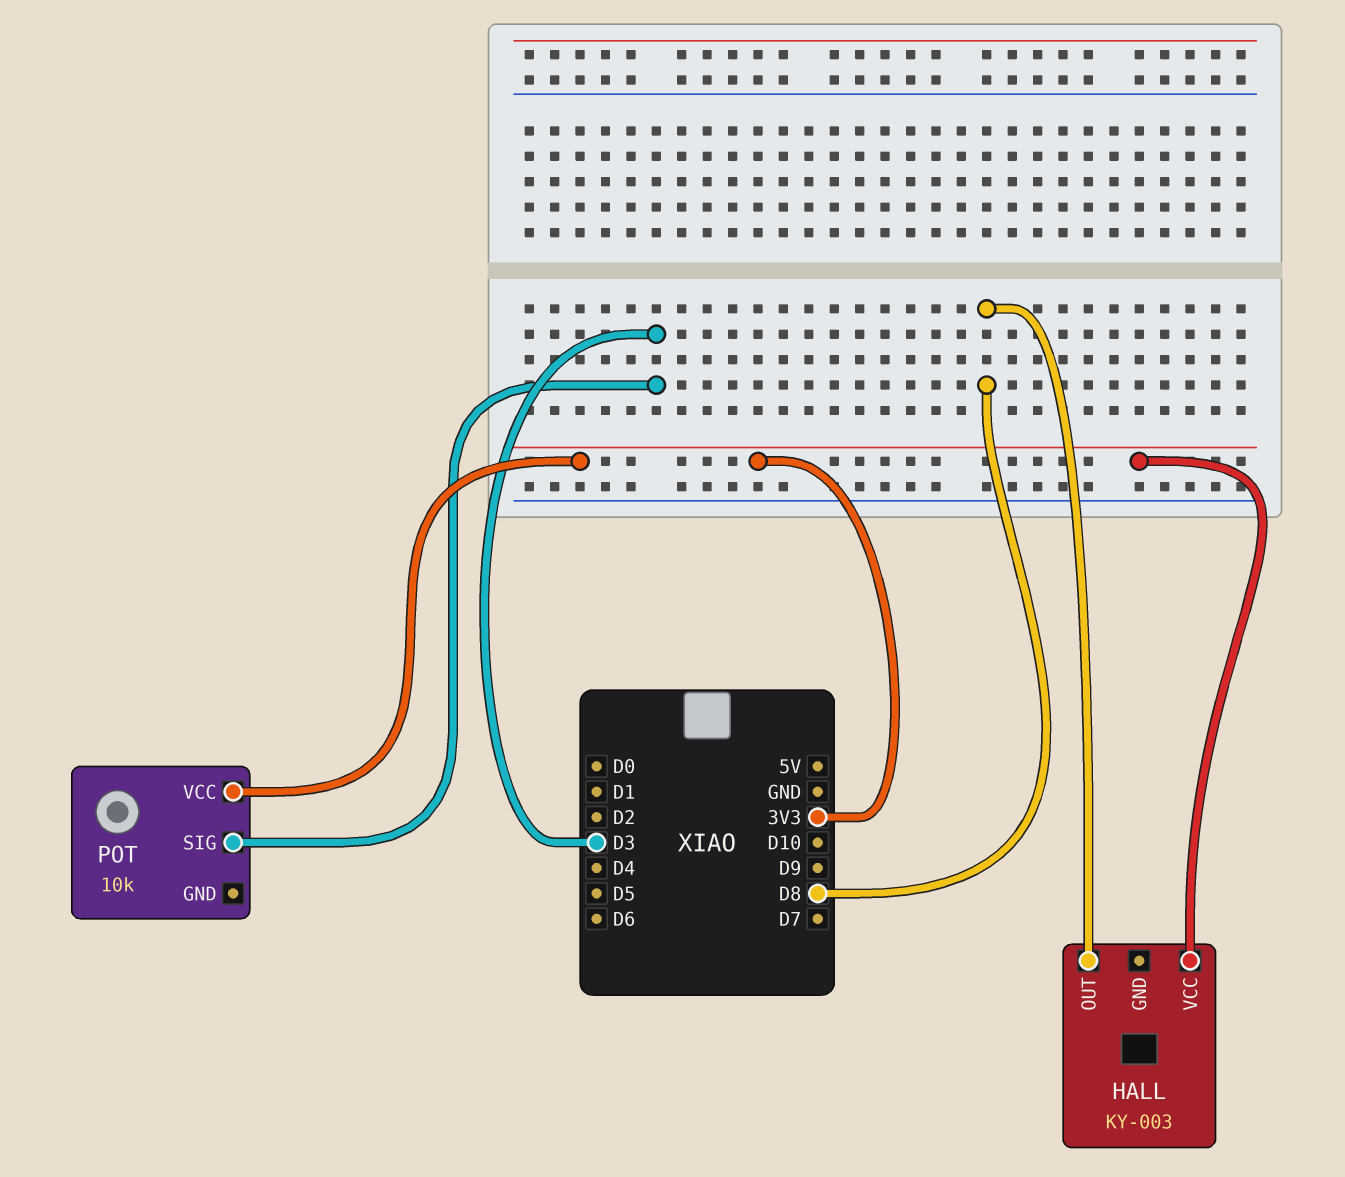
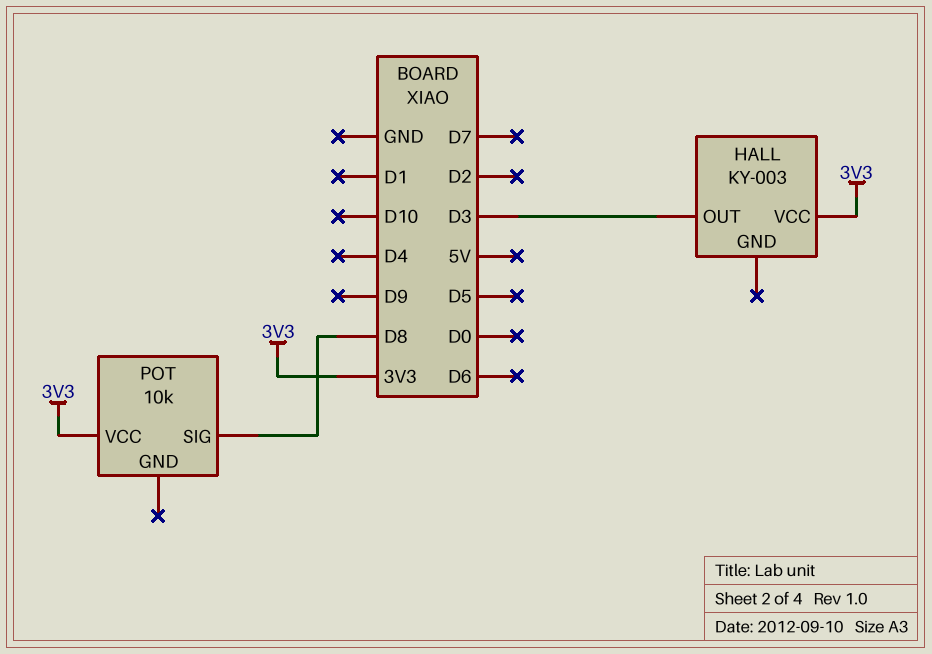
HALL pin OUT: D8 -> D3
POT pin SIG: D3 -> D8

